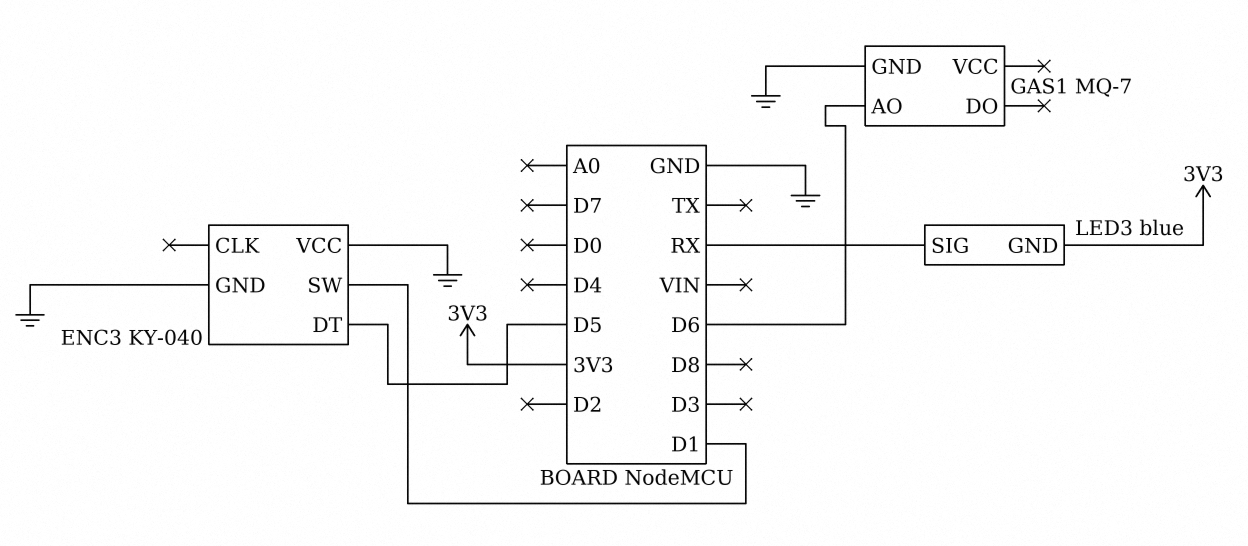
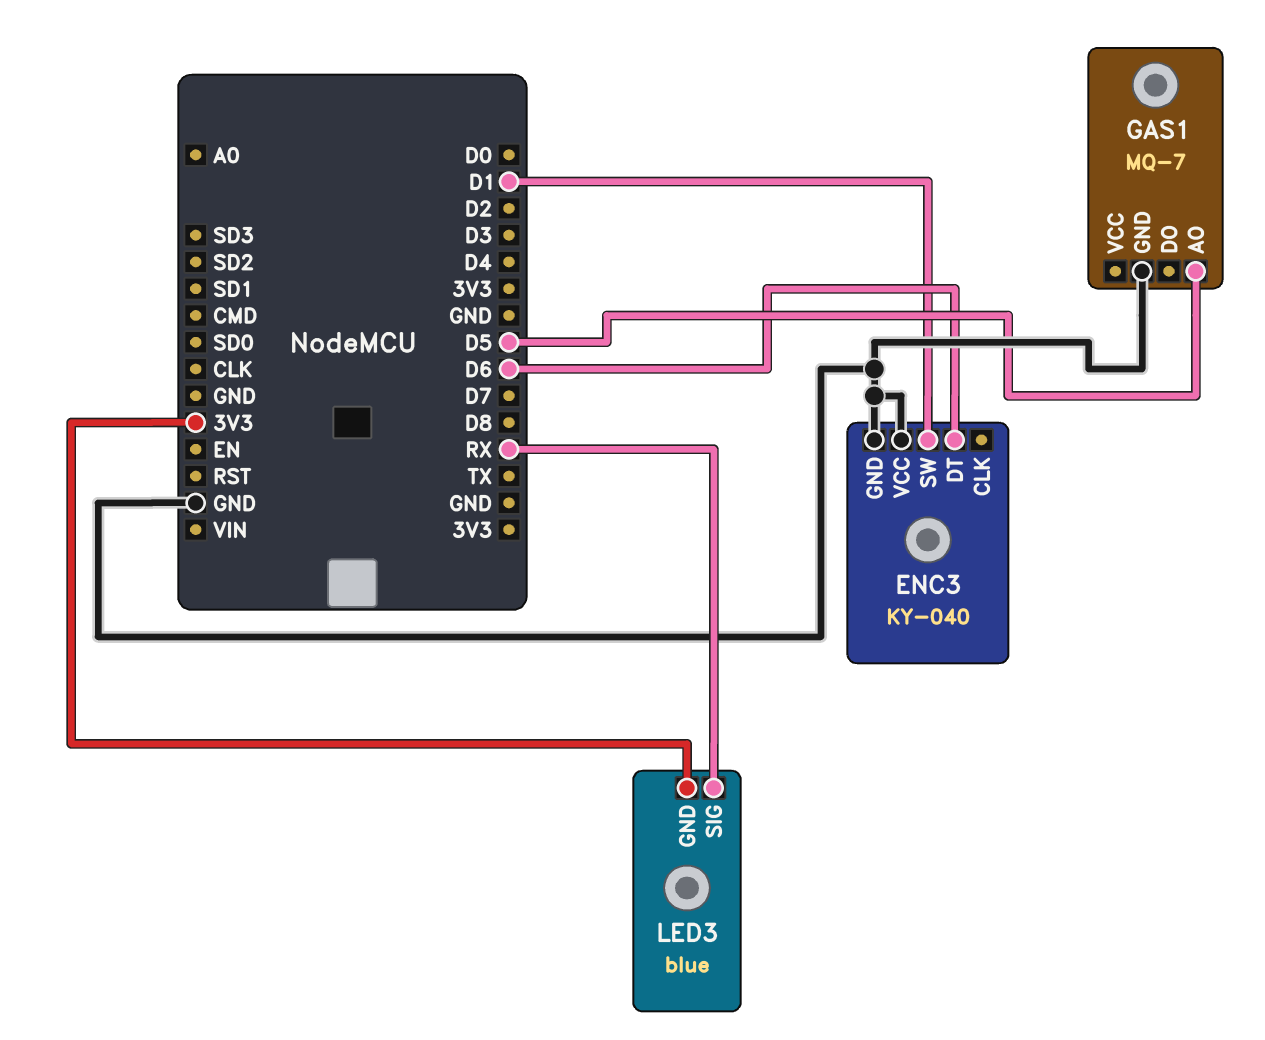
ENC3 pin DT: D5 -> D6
GAS1 pin AO: D6 -> D5

